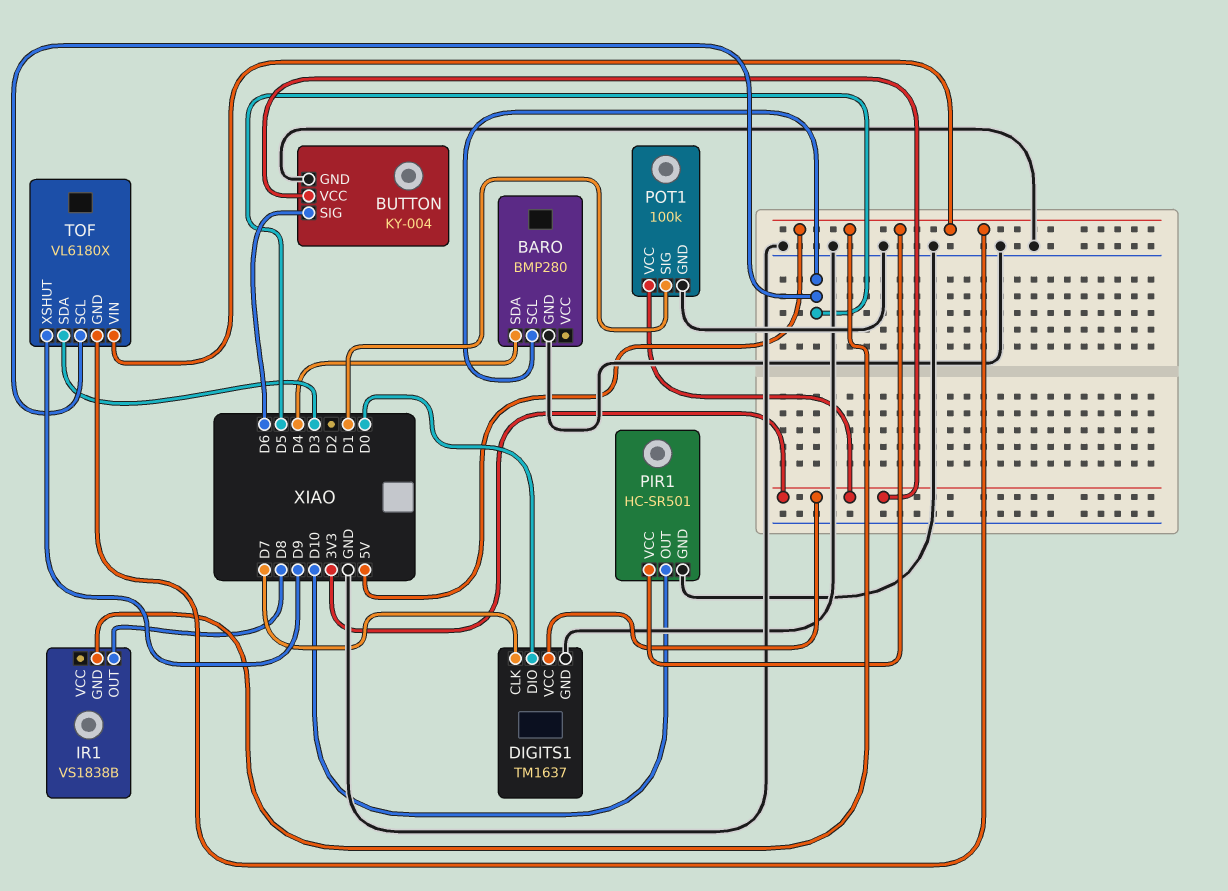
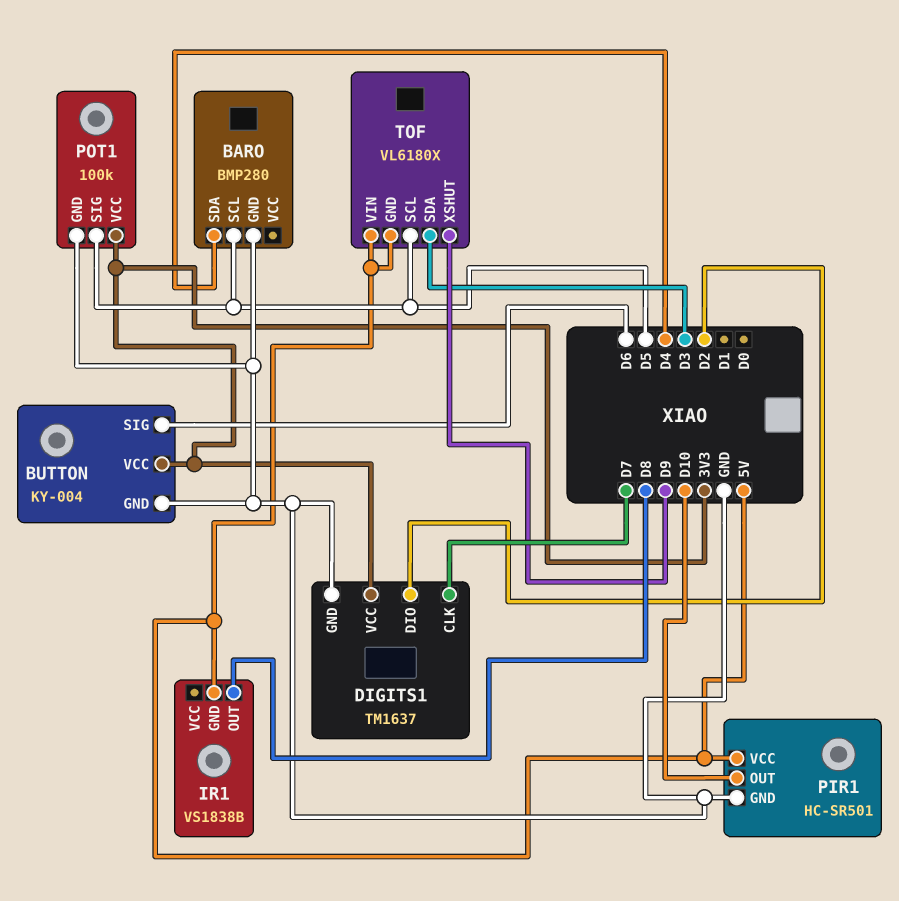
DIGITS1 pin DIO: D0 -> D2
POT1 pin SIG: D1 -> D5

